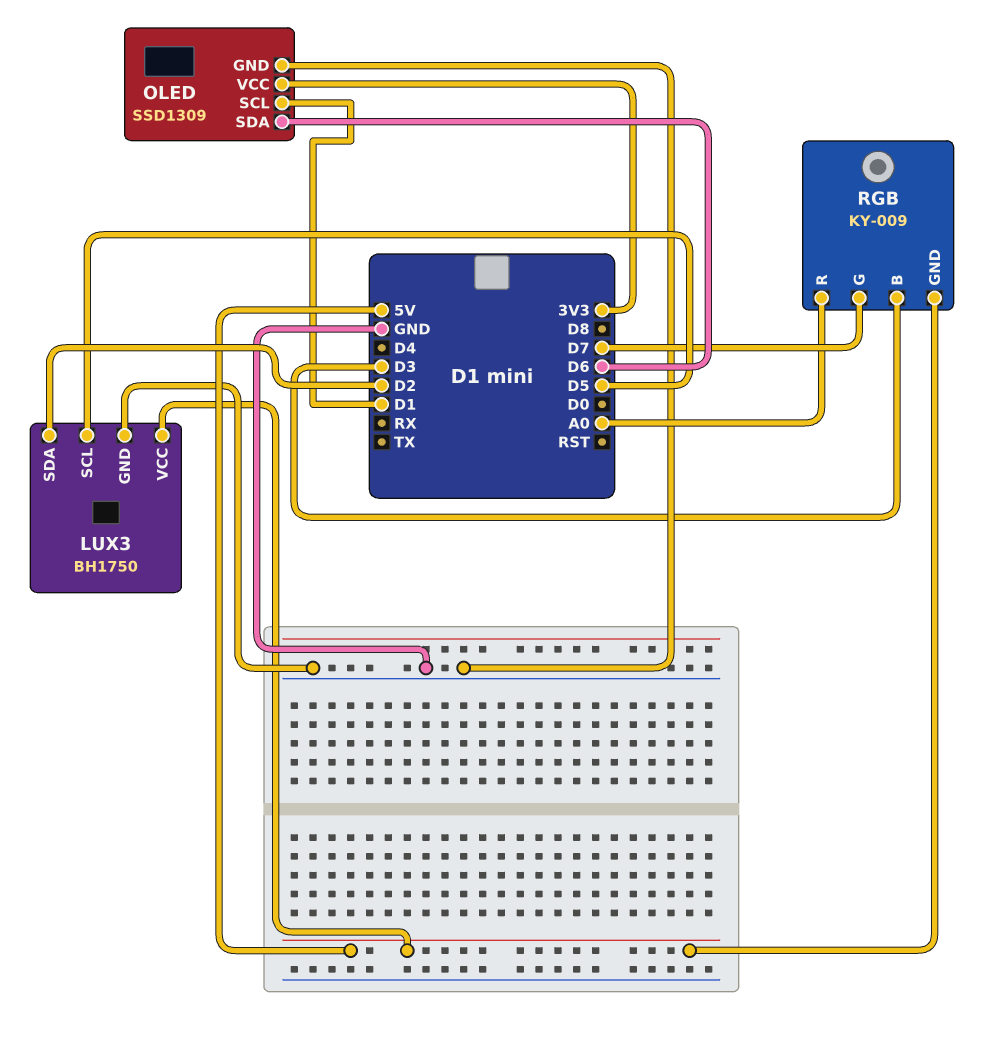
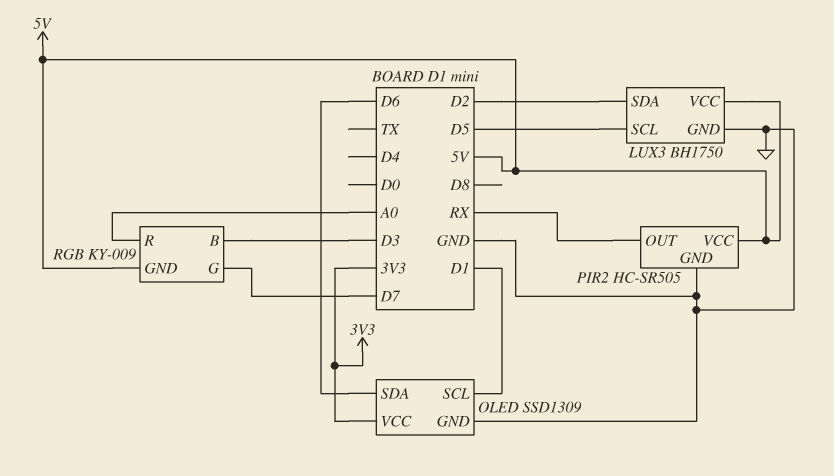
PIR2: none -> HC-SR505
PIR2 pin GND: none -> GND
PIR2 pin OUT: none -> RX
PIR2 pin VCC: none -> 5V

